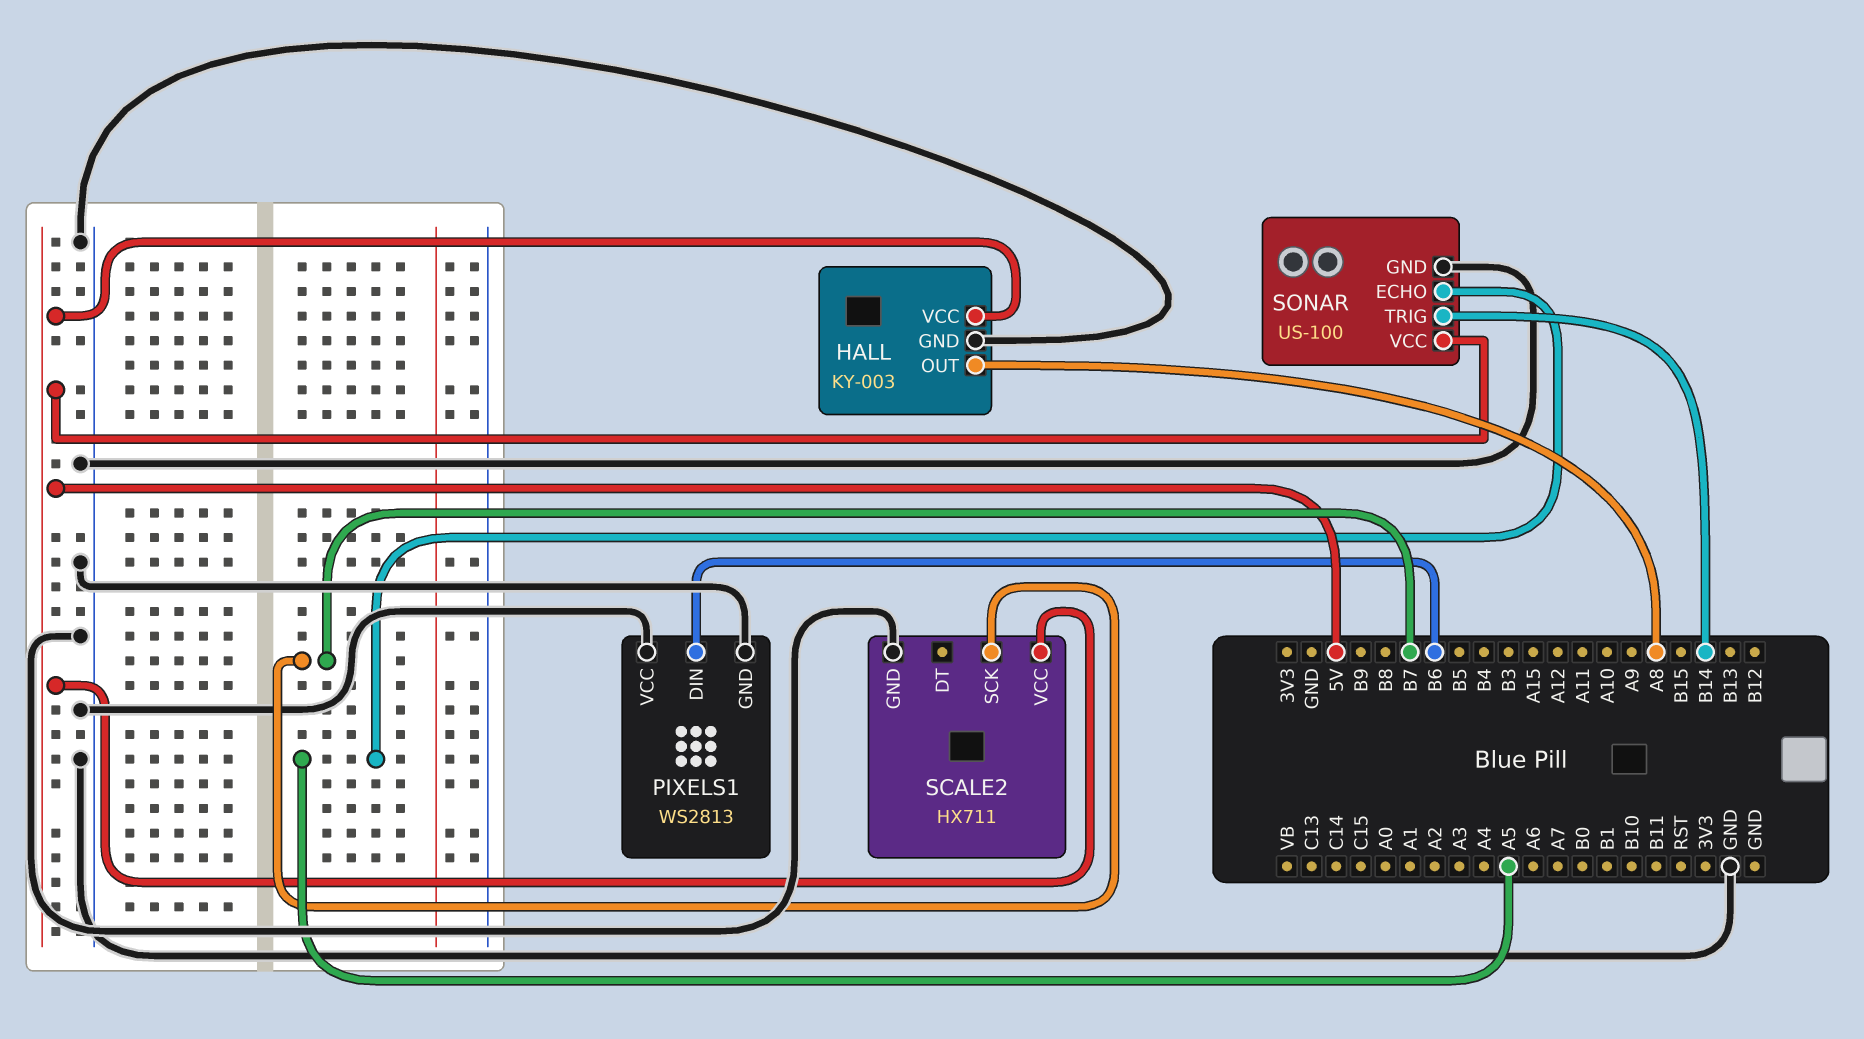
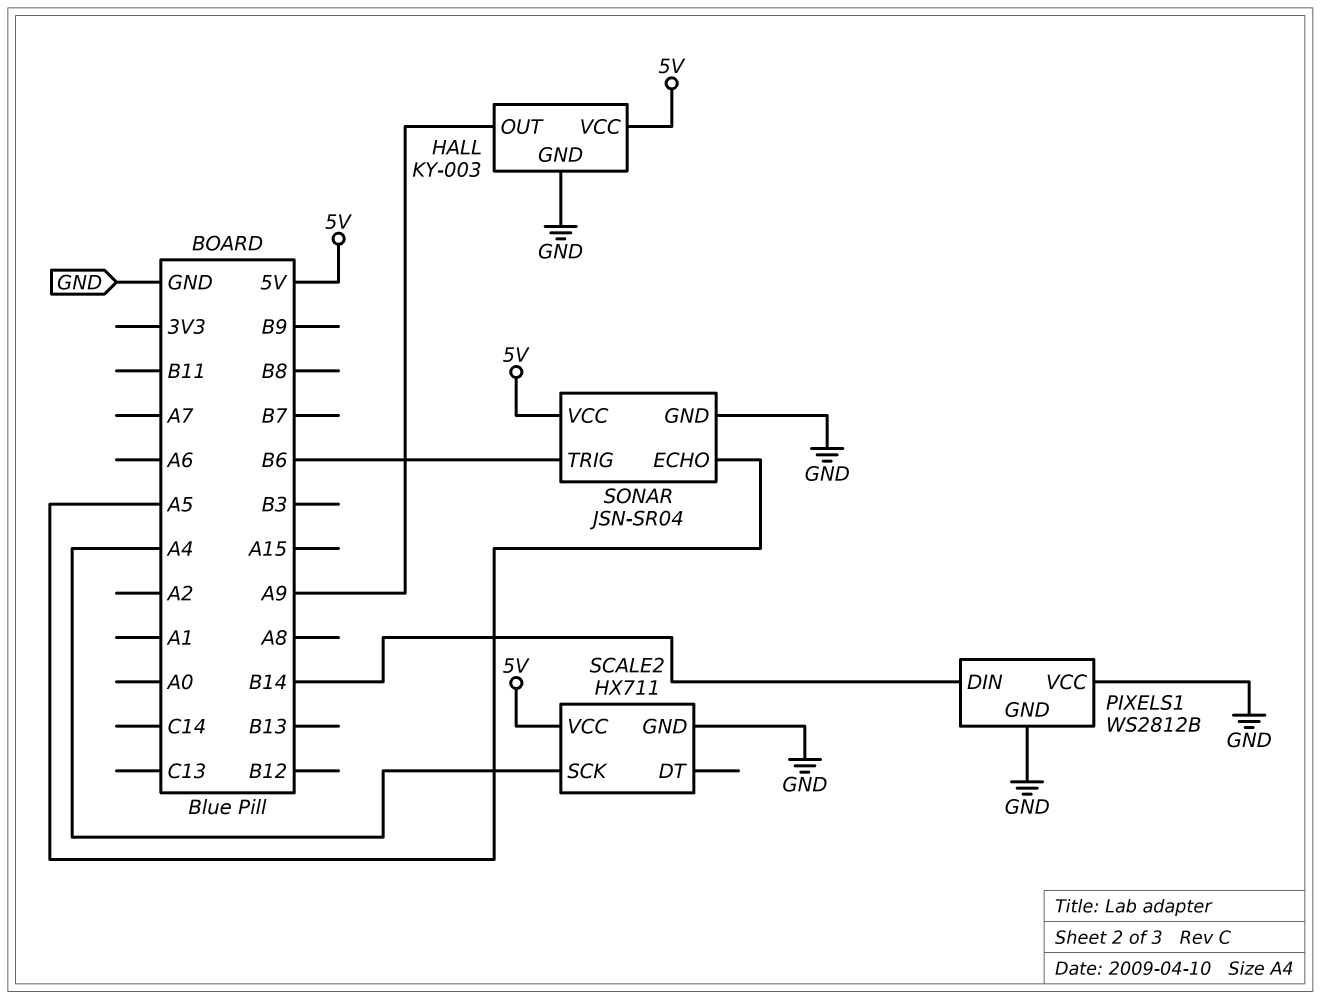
HALL pin OUT: A8 -> A9
PIXELS1: WS2813 -> WS2812B
PIXELS1 pin DIN: B6 -> B14
SCALE2 pin SCK: B7 -> A4
SONAR: US-100 -> JSN-SR04
SONAR pin TRIG: B14 -> B6

